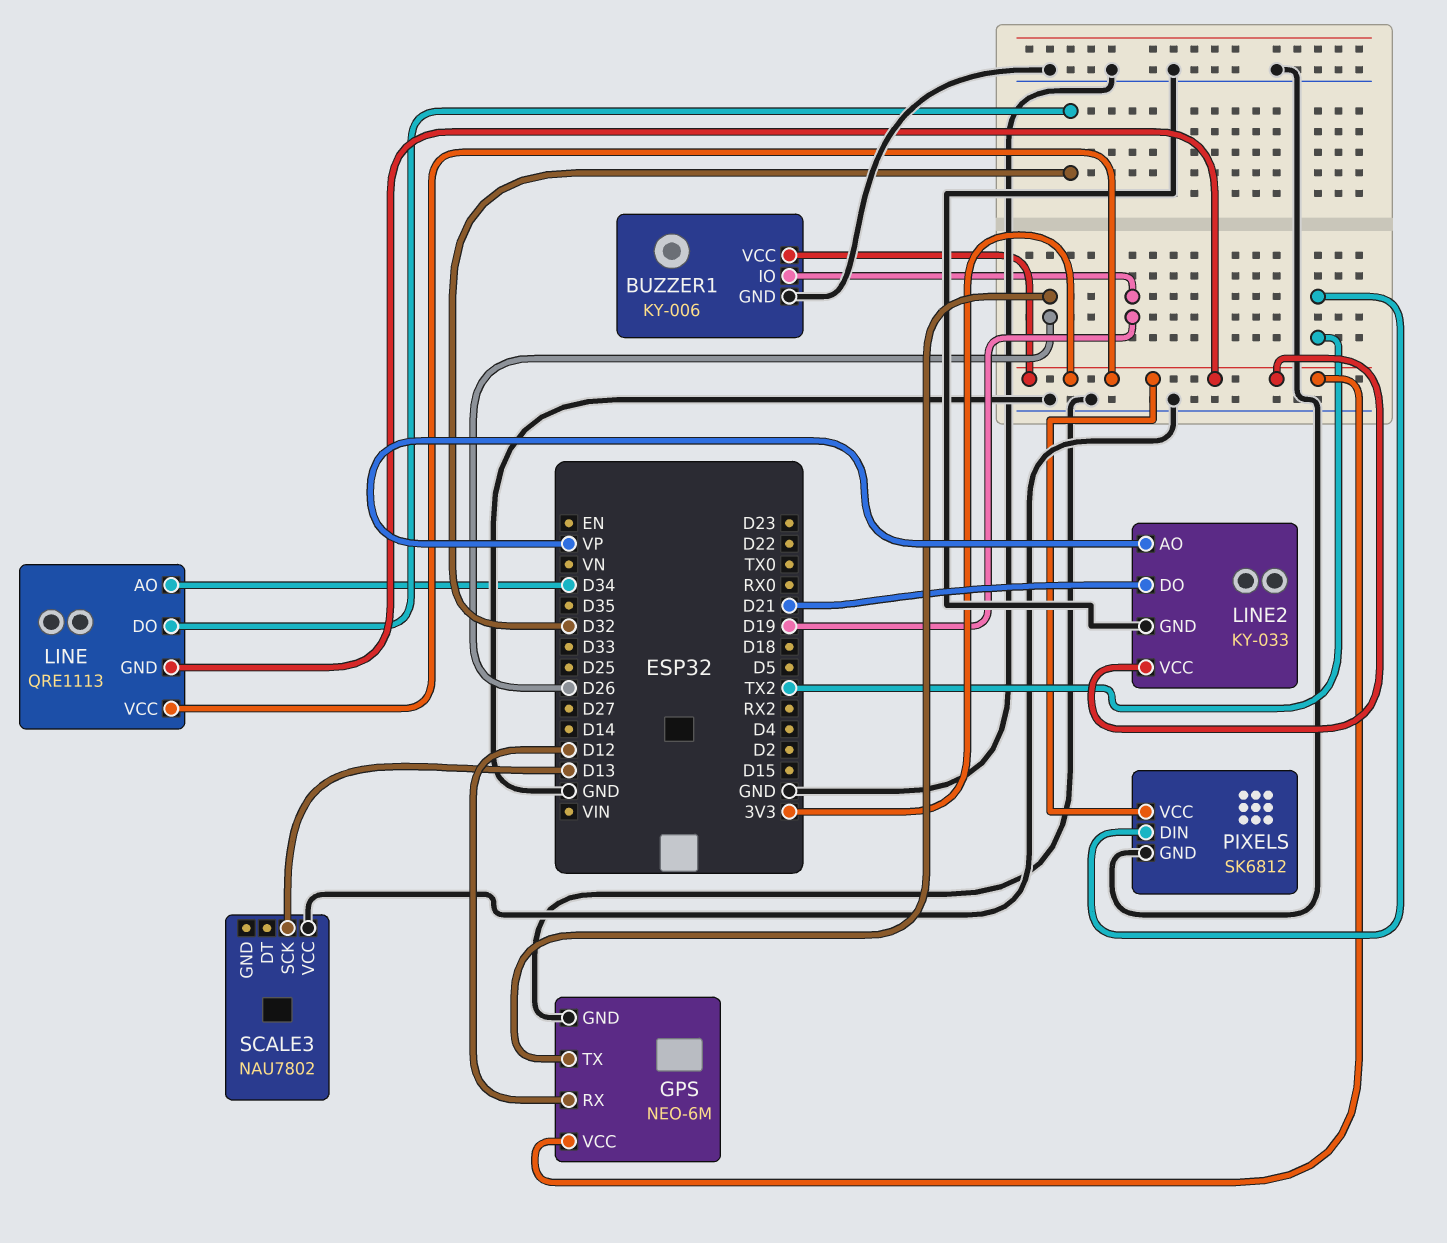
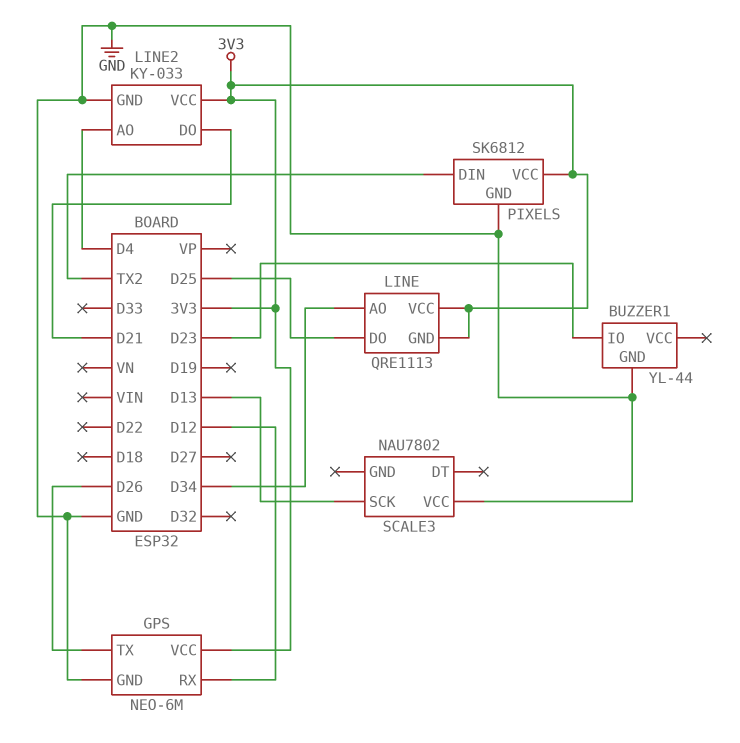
BUZZER1: KY-006 -> YL-44
BUZZER1 pin IO: D19 -> D23
BUZZER1 pin VCC: 3V3 -> none
LINE pin DO: D32 -> D25
LINE2 pin AO: VP -> D4

